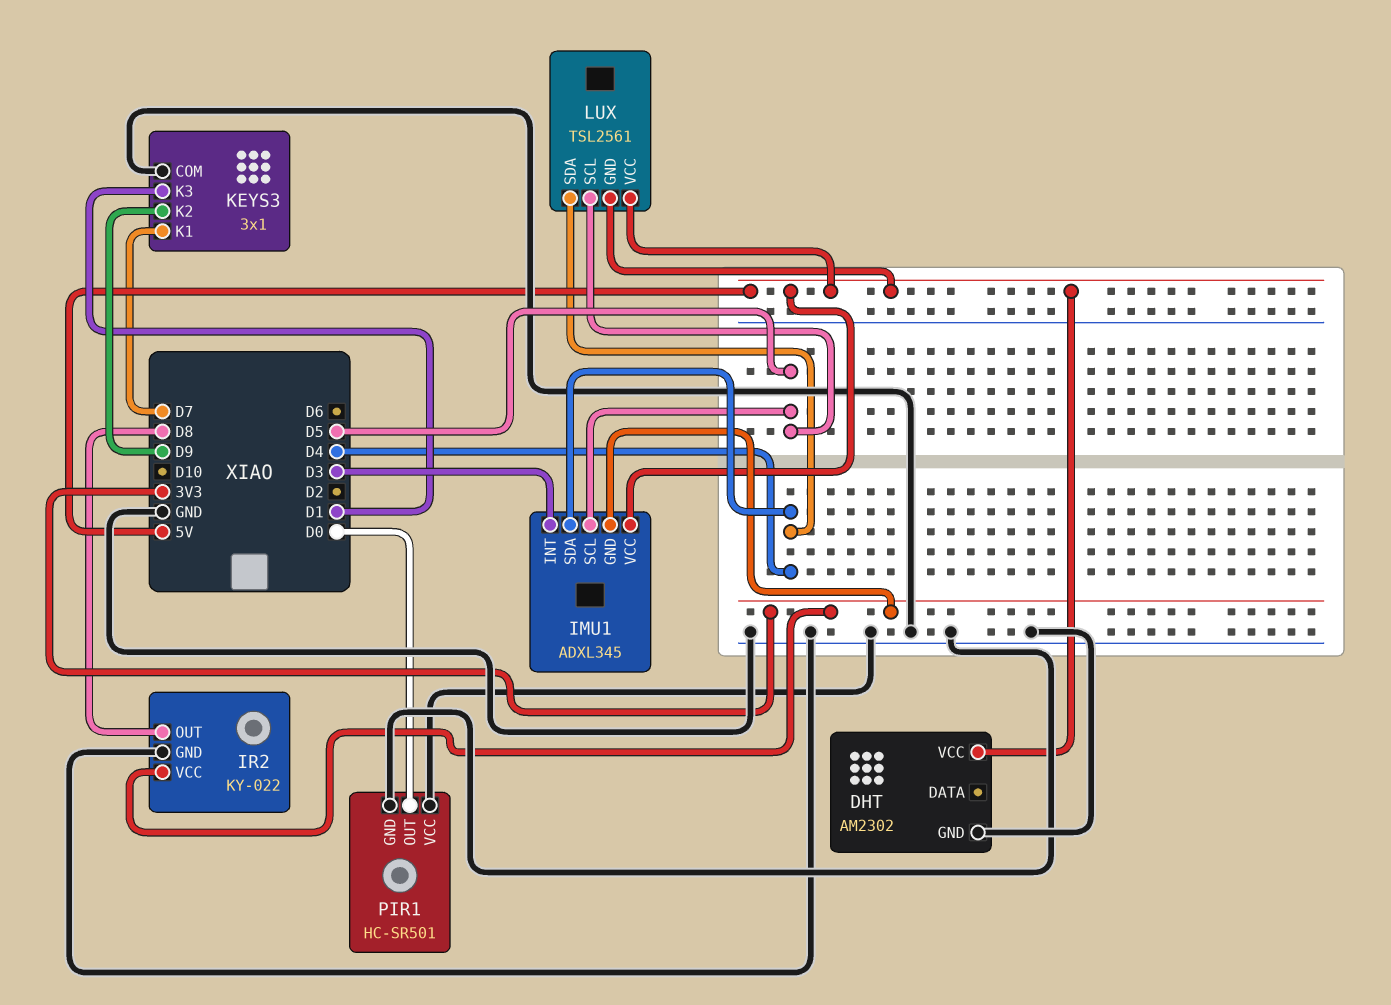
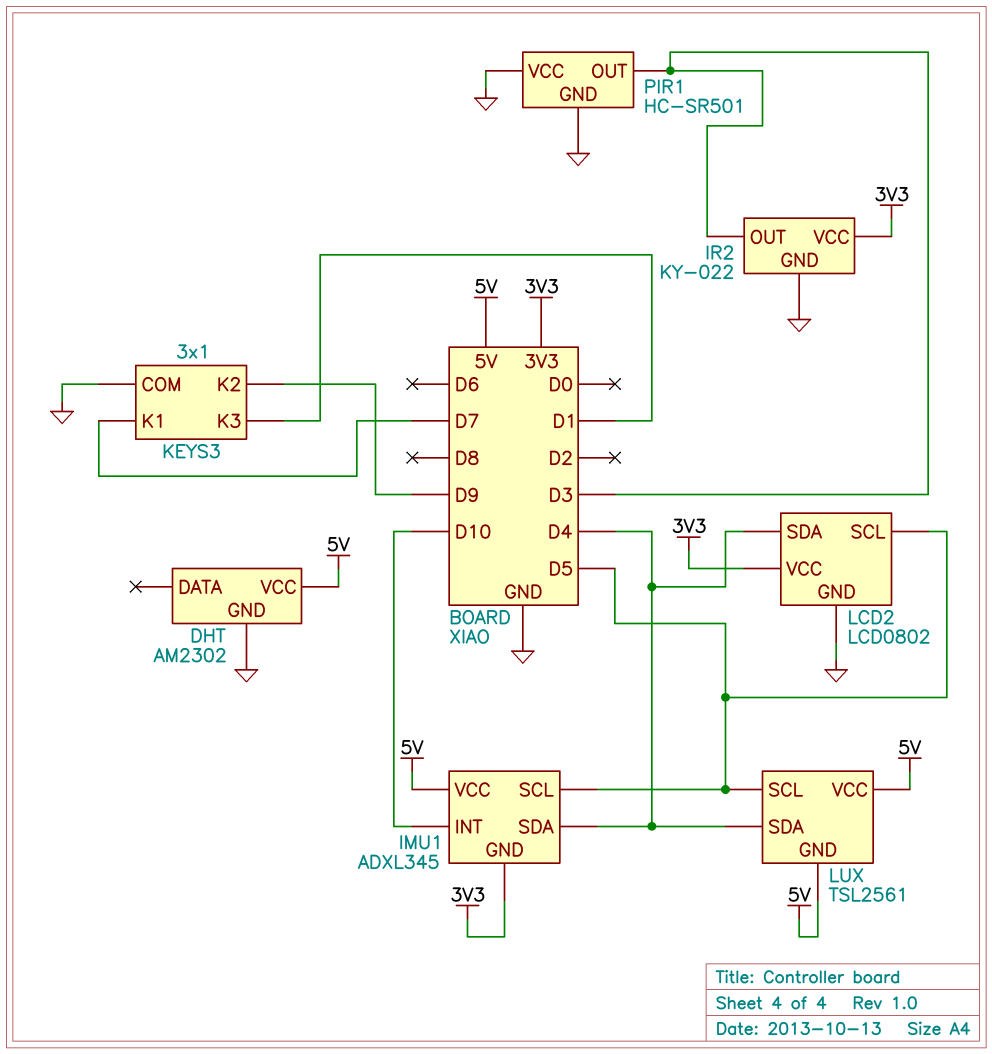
IMU1 pin INT: D3 -> D10
IR2 pin OUT: D8 -> D3
LCD2: none -> LCD0802
LCD2 pin GND: none -> GND
LCD2 pin SCL: none -> D5
LCD2 pin SDA: none -> D4
LCD2 pin VCC: none -> 3V3
PIR1 pin OUT: D0 -> D3

